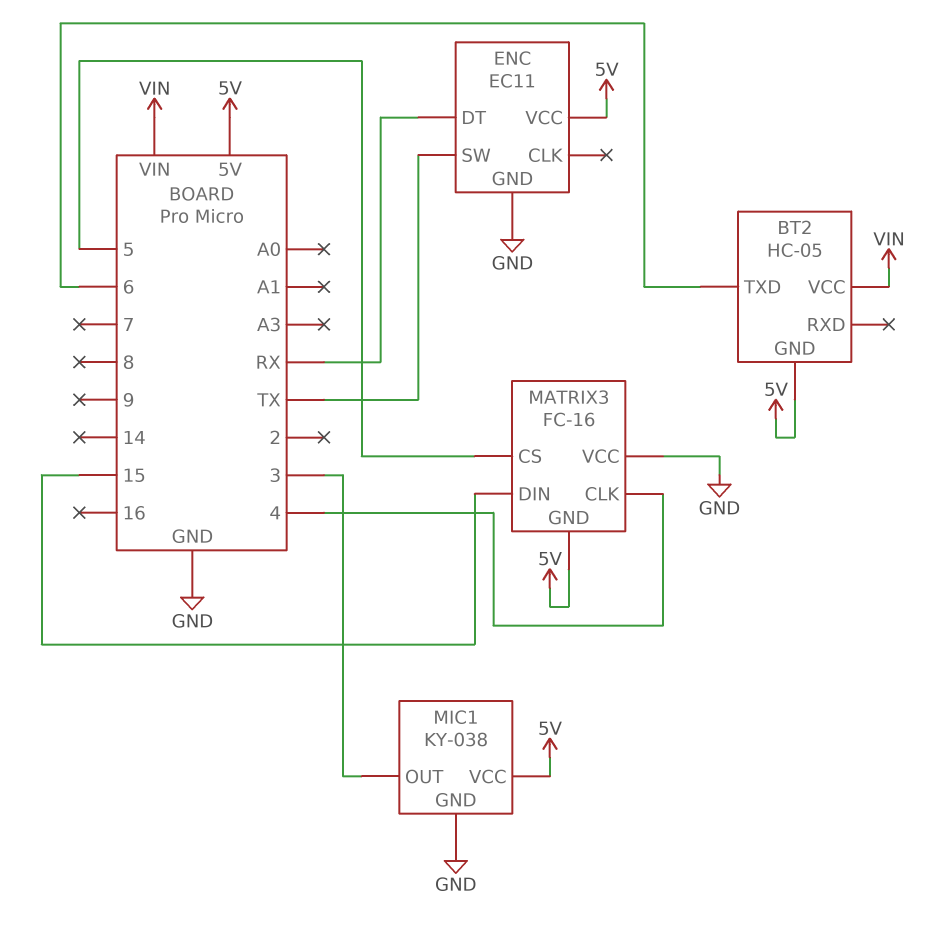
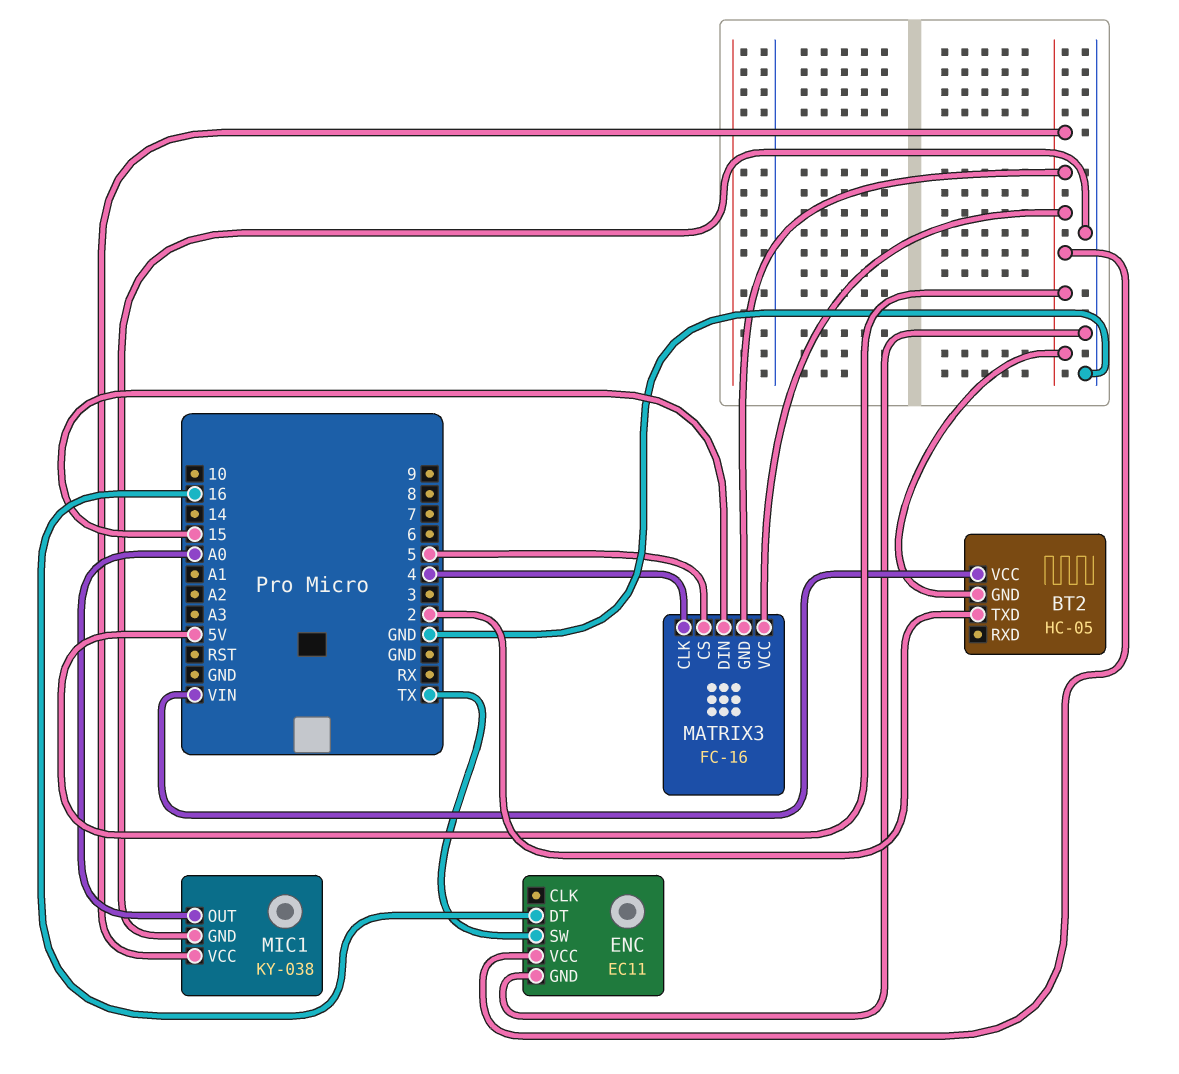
BT2 pin TXD: 6 -> 2
ENC pin DT: RX -> 16
MATRIX3 pin VCC: GND -> 5V
MIC1 pin OUT: 3 -> A0

